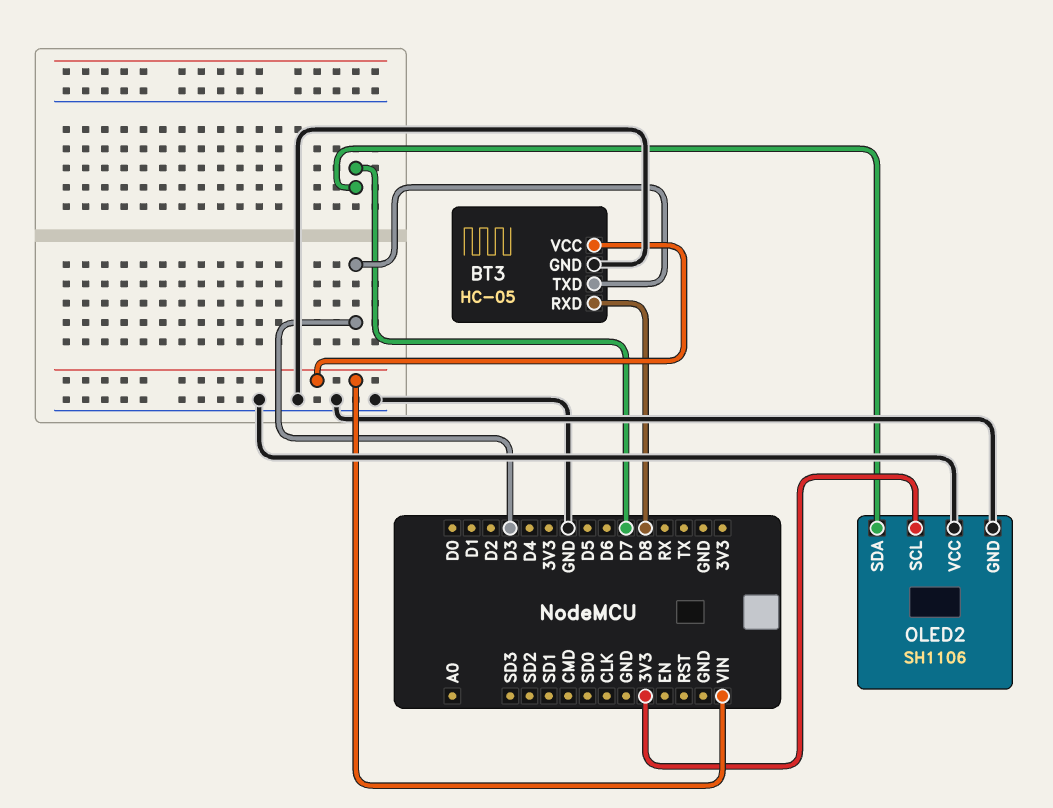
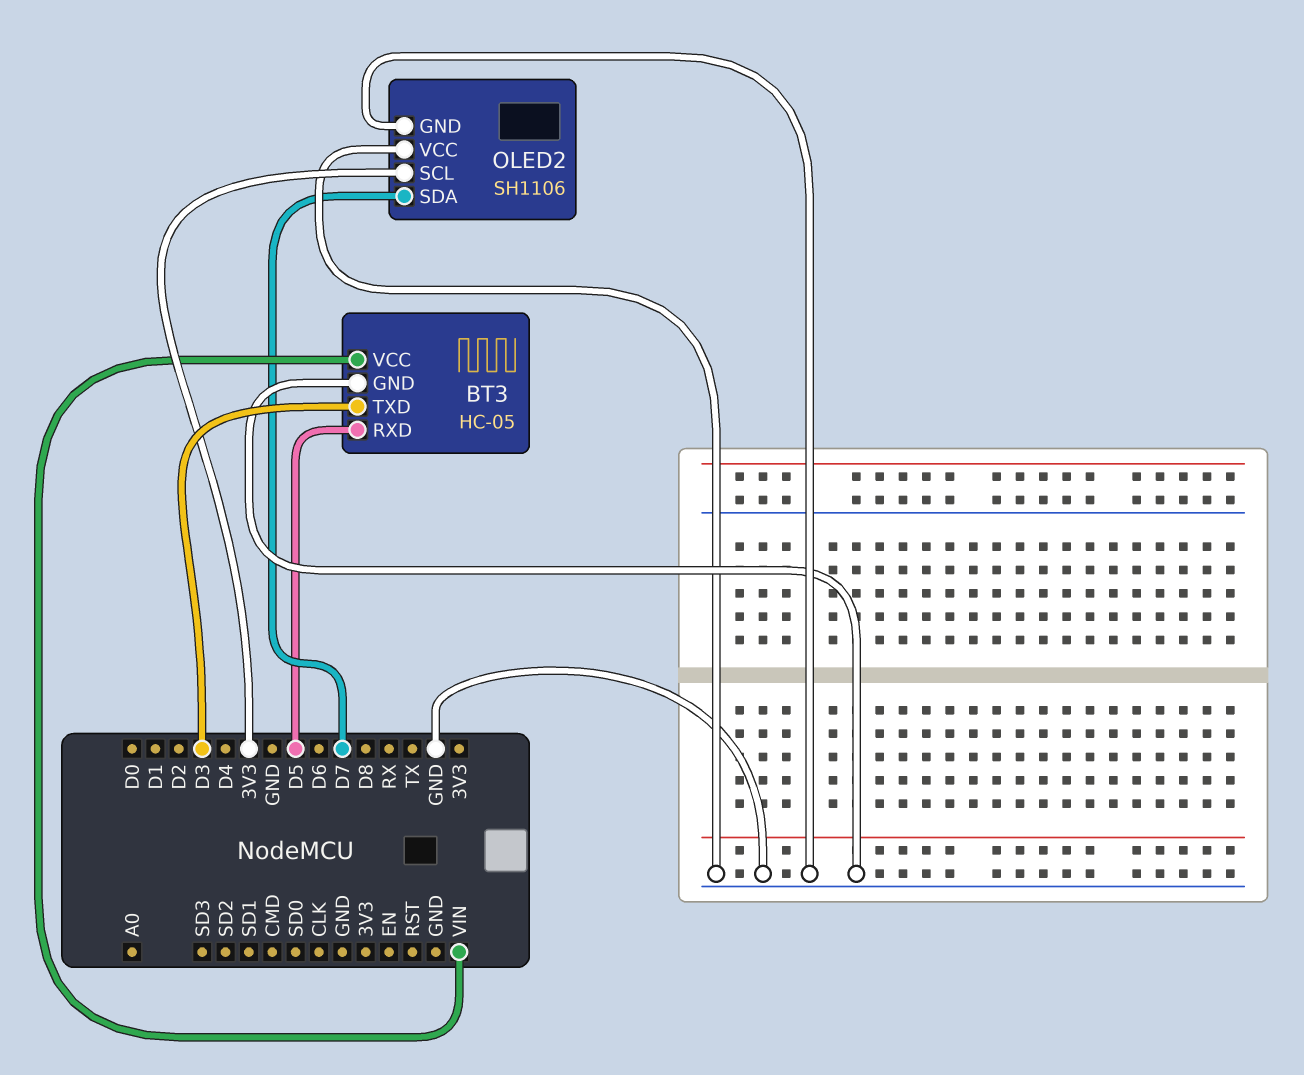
BT3 pin RXD: D8 -> D5

